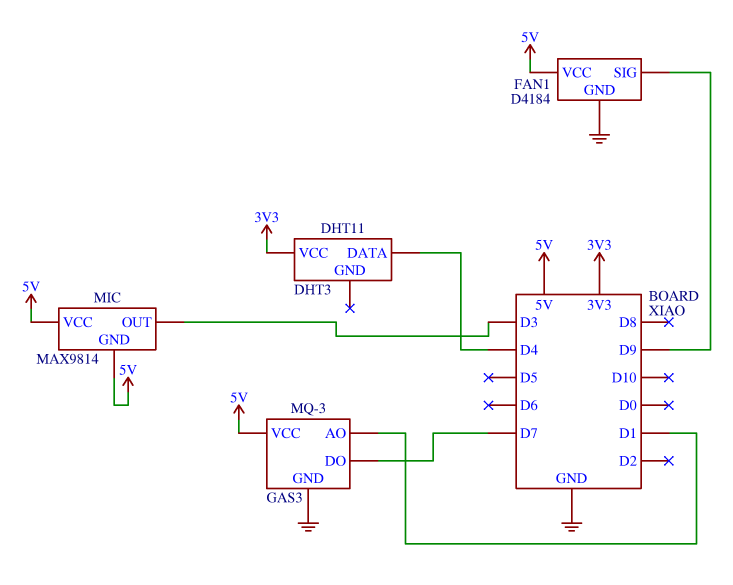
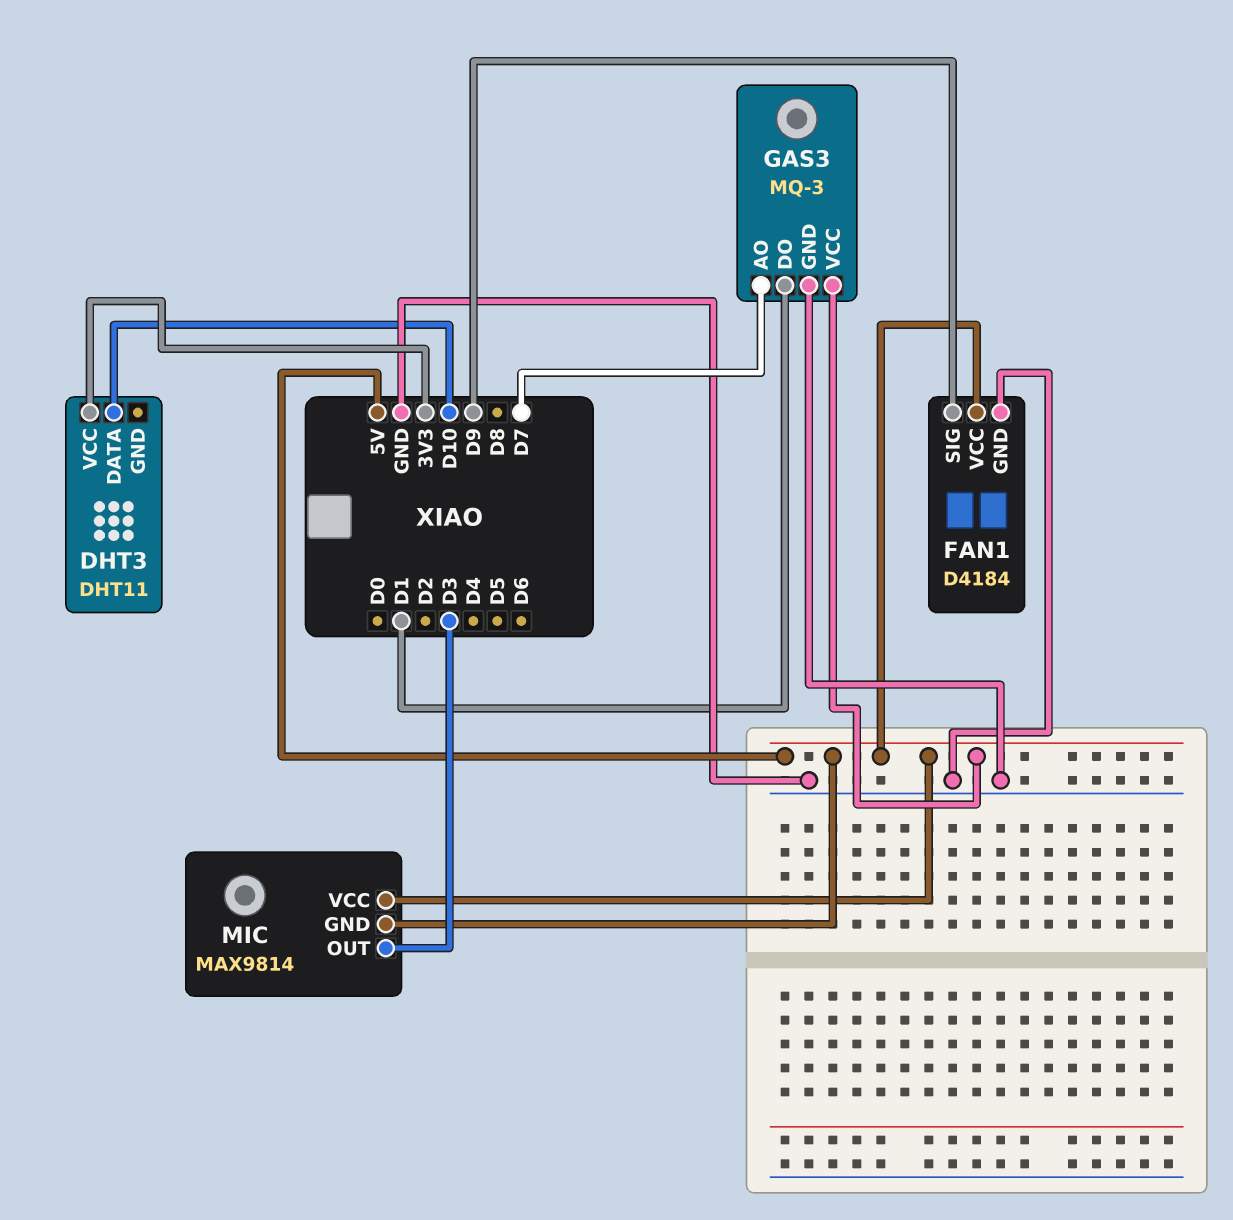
DHT3 pin DATA: D4 -> D10
GAS3 pin AO: D1 -> D7
GAS3 pin DO: D7 -> D1

